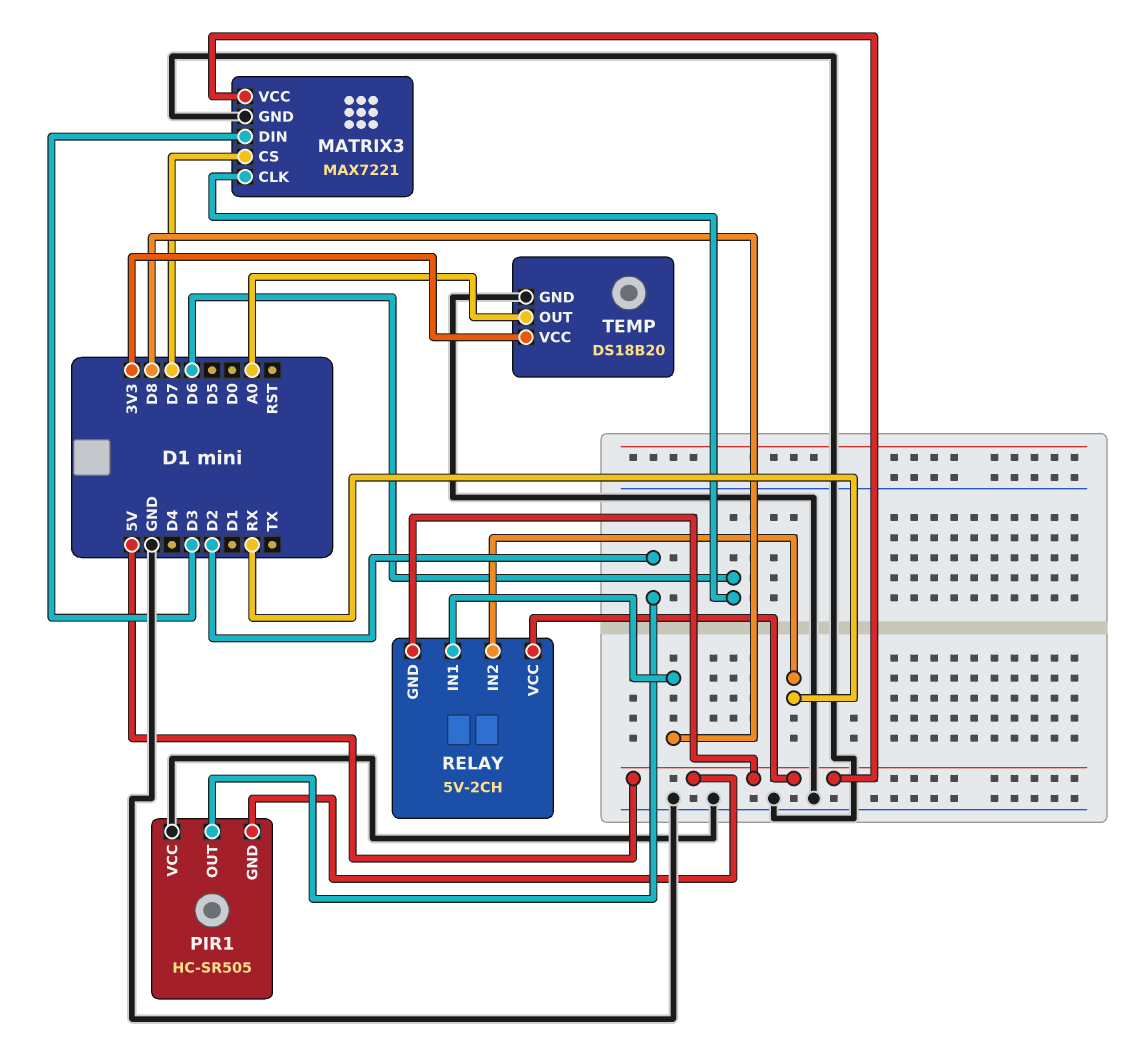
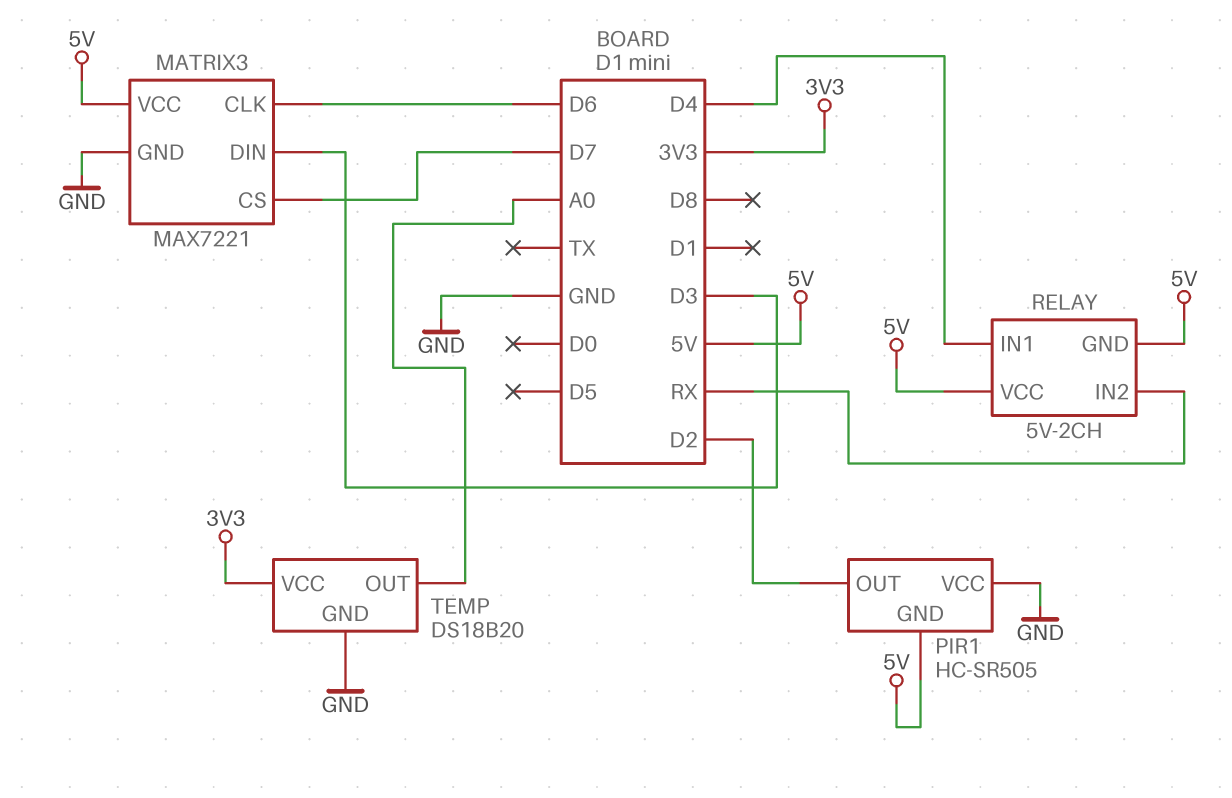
RELAY pin IN1: D8 -> D4

